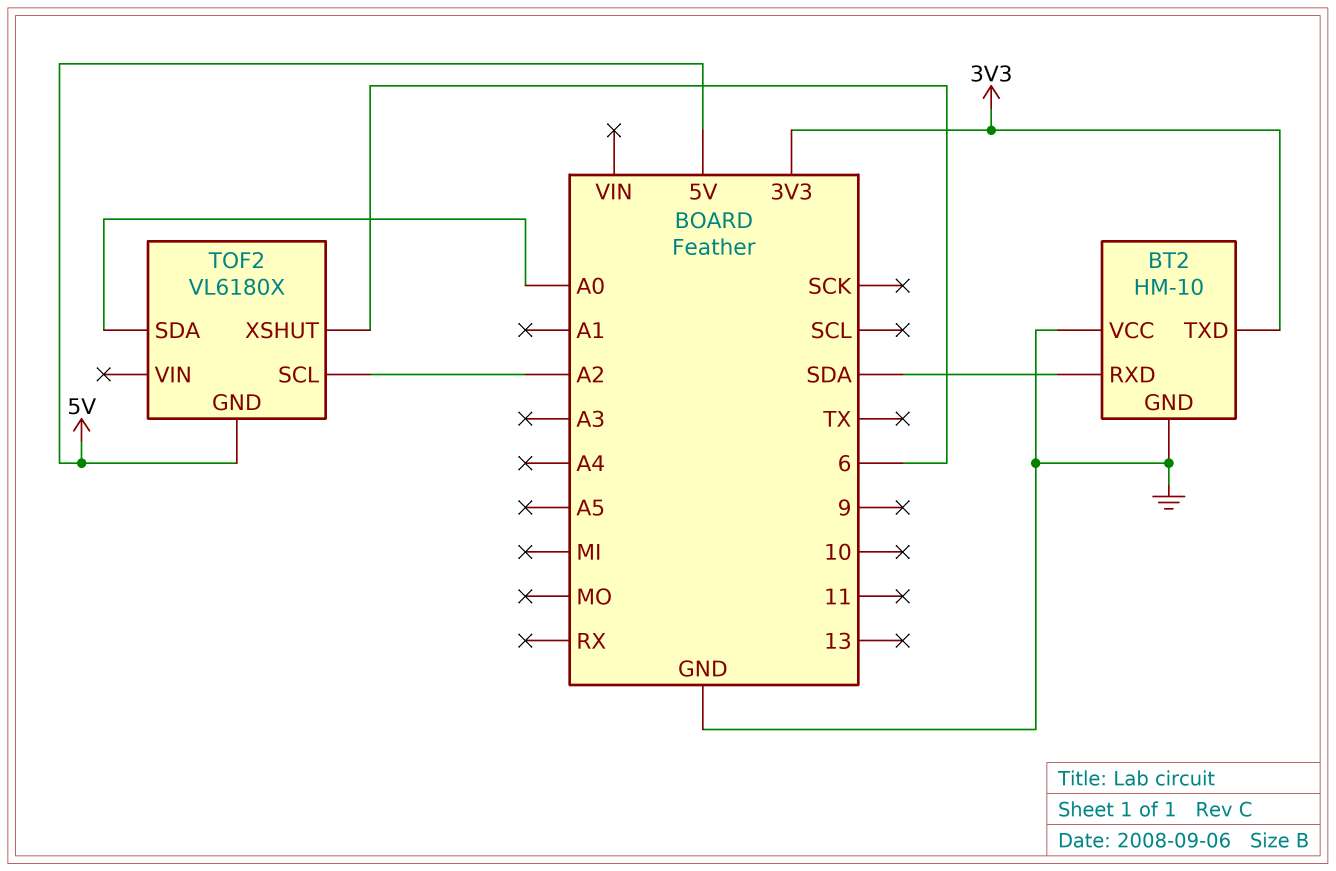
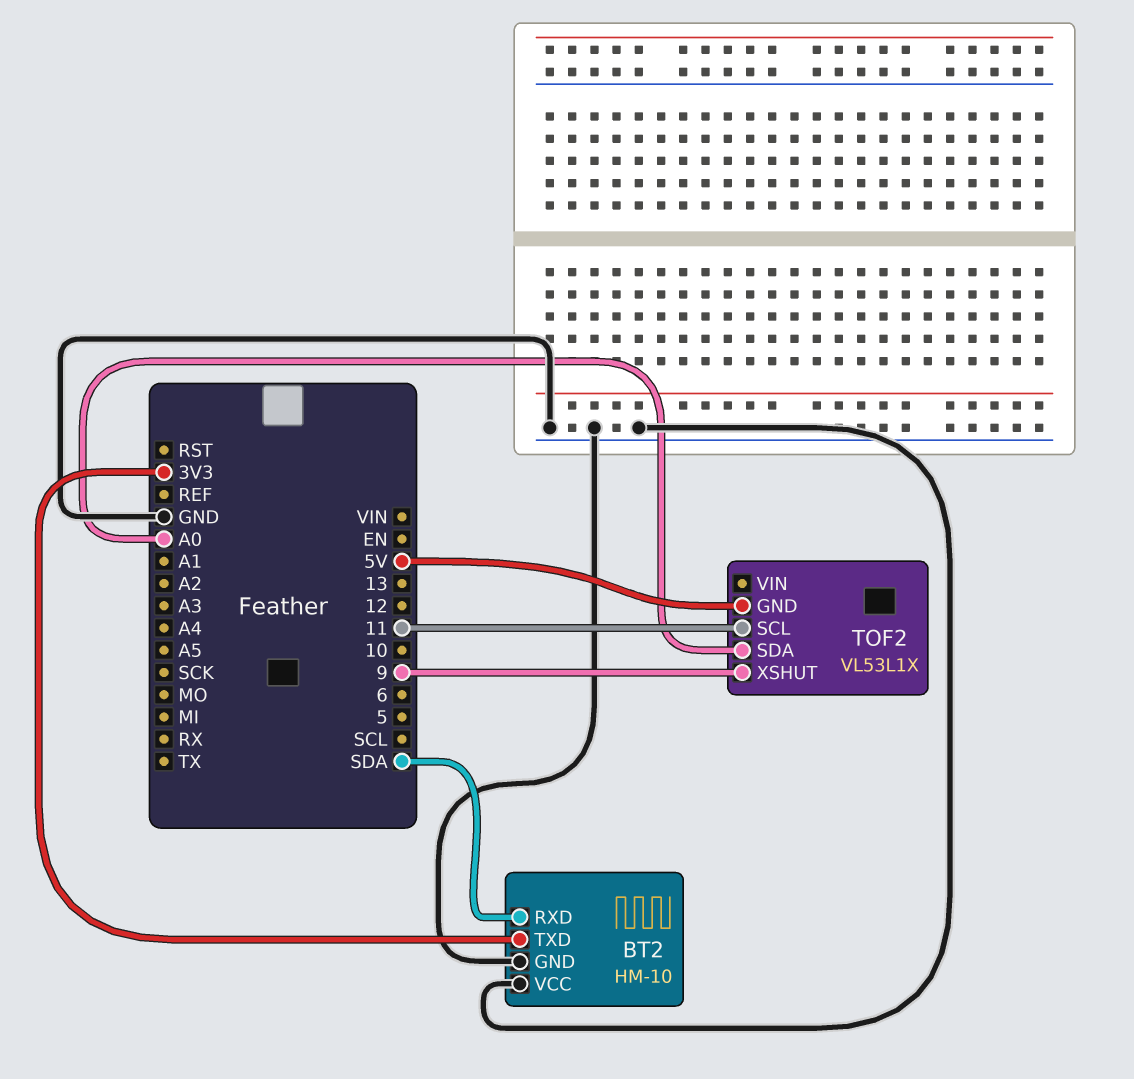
TOF2: VL6180X -> VL53L1X
TOF2 pin SCL: A2 -> 11
TOF2 pin XSHUT: 6 -> 9

